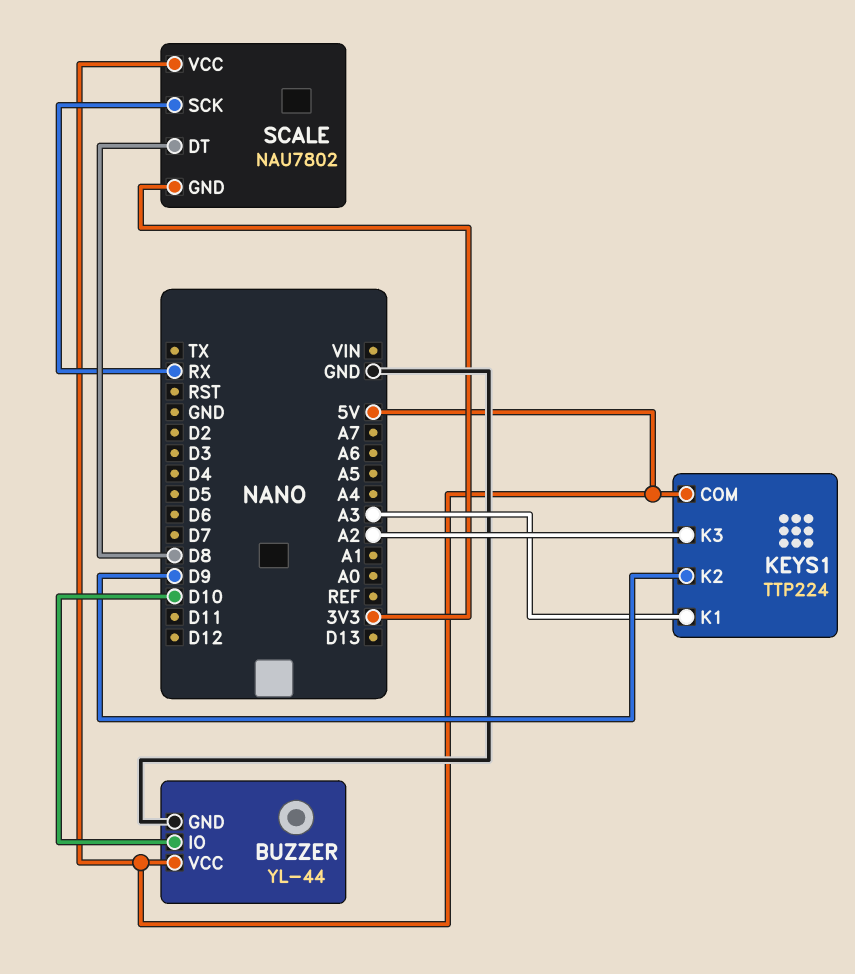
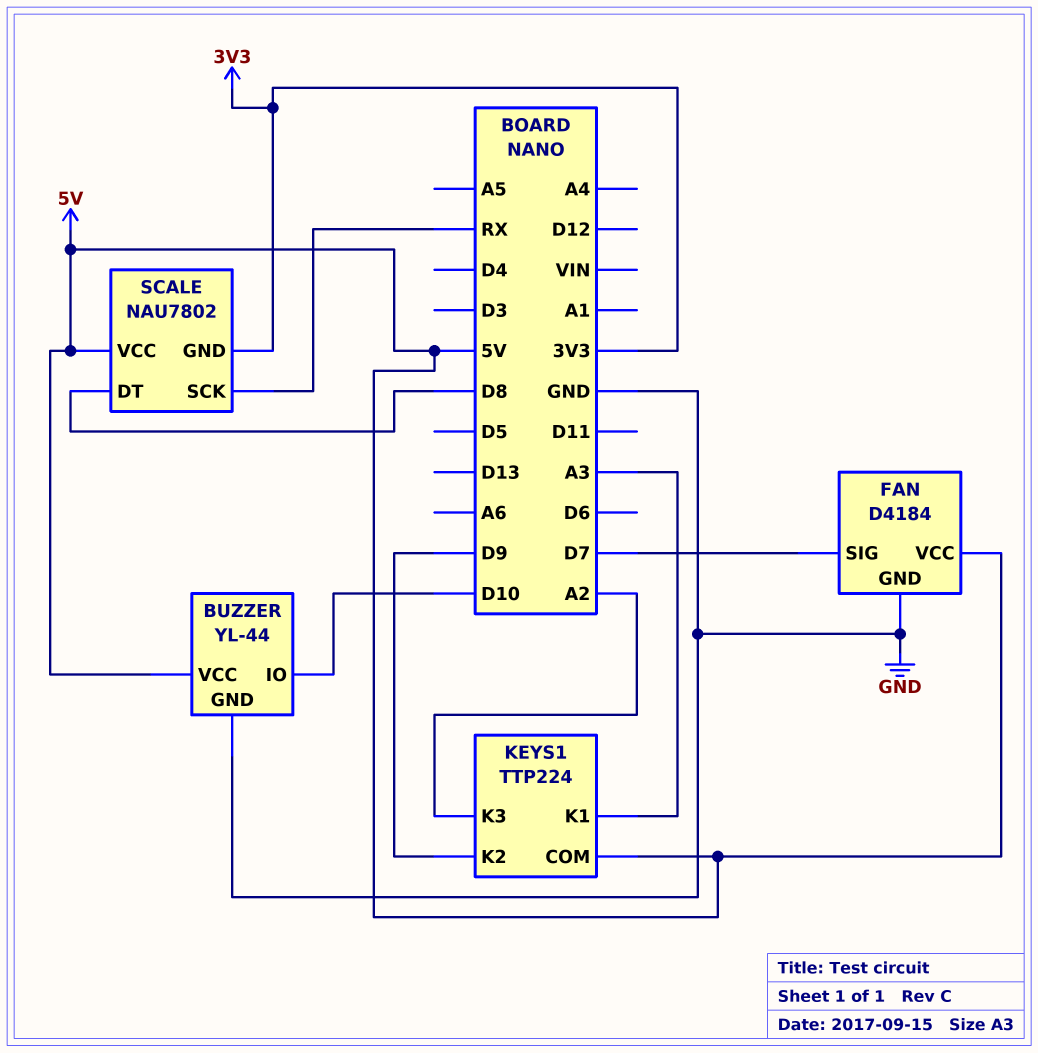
FAN: none -> D4184
FAN pin GND: none -> GND
FAN pin SIG: none -> D7
FAN pin VCC: none -> 5V

